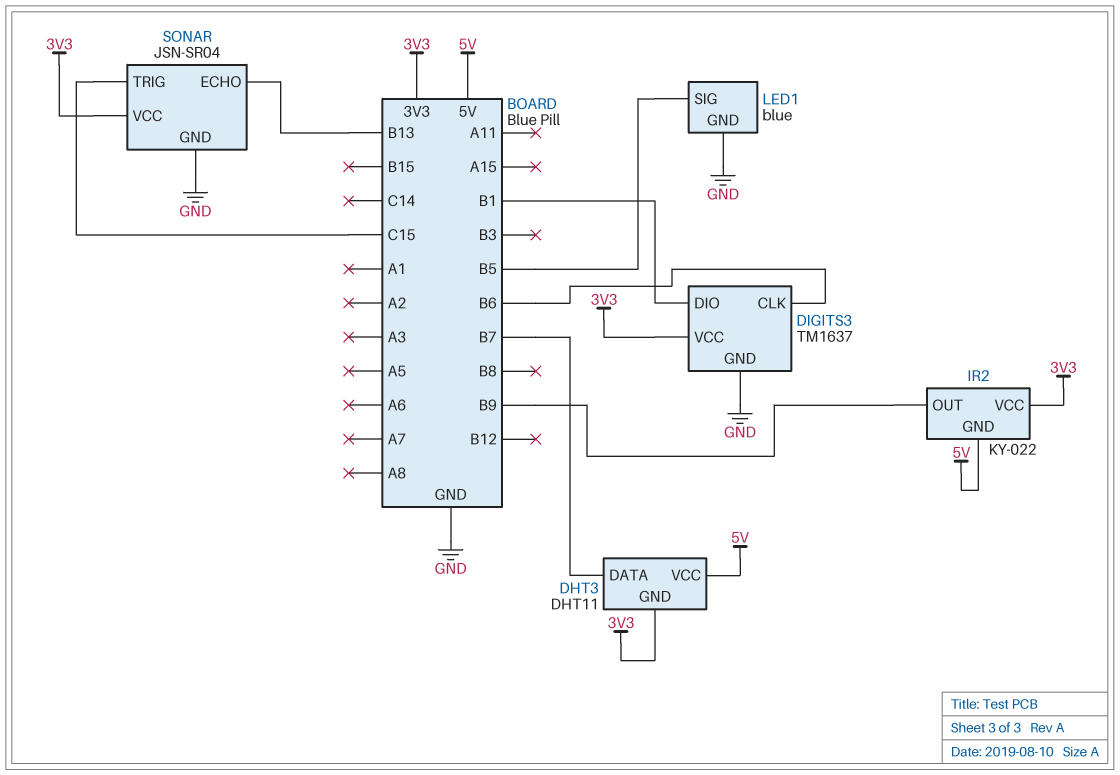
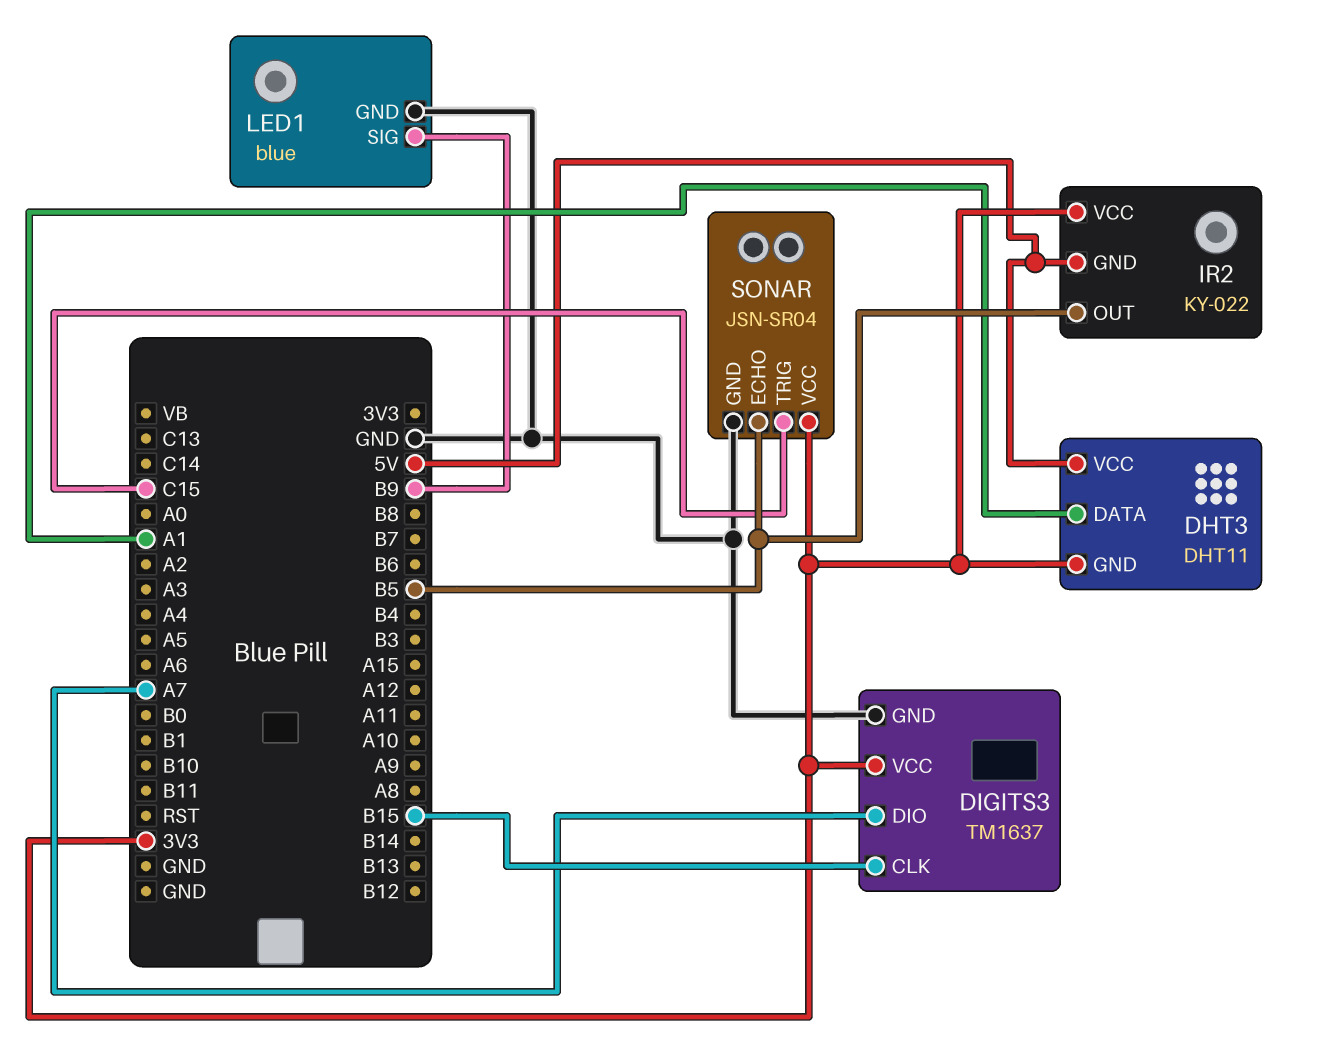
DHT3 pin DATA: B7 -> A1
DIGITS3 pin CLK: B6 -> B15
DIGITS3 pin DIO: B1 -> A7
IR2 pin OUT: B9 -> B5
LED1 pin SIG: B5 -> B9
SONAR pin ECHO: B13 -> B5

